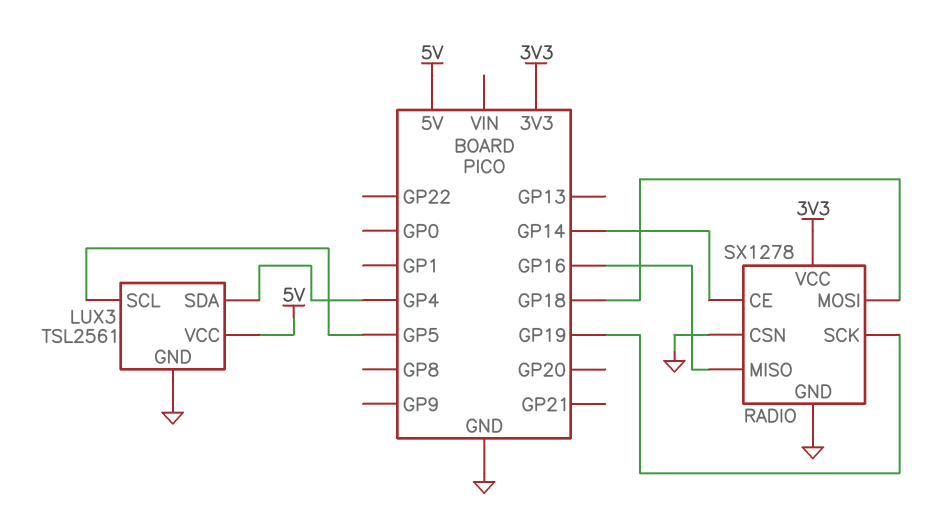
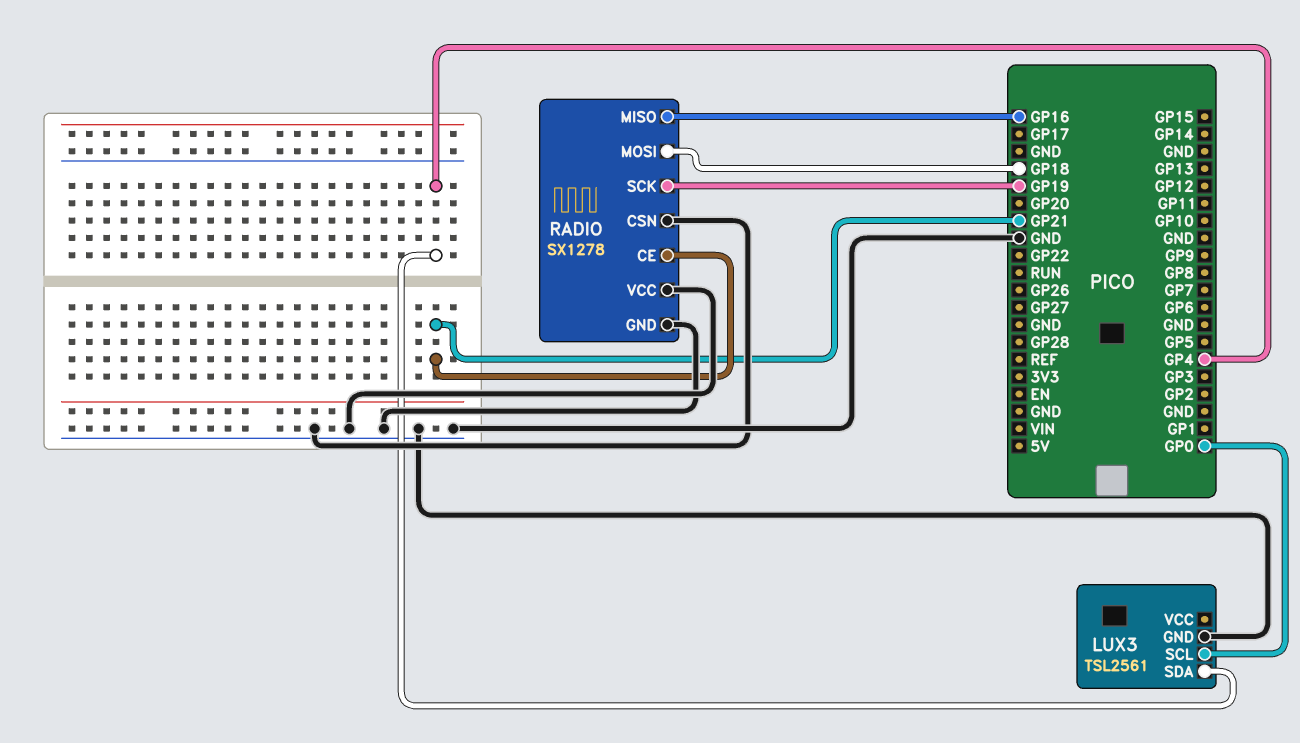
LUX3 pin SCL: GP5 -> GP0
LUX3 pin VCC: 5V -> none
RADIO pin CE: GP14 -> GP21
RADIO pin VCC: 3V3 -> GND

